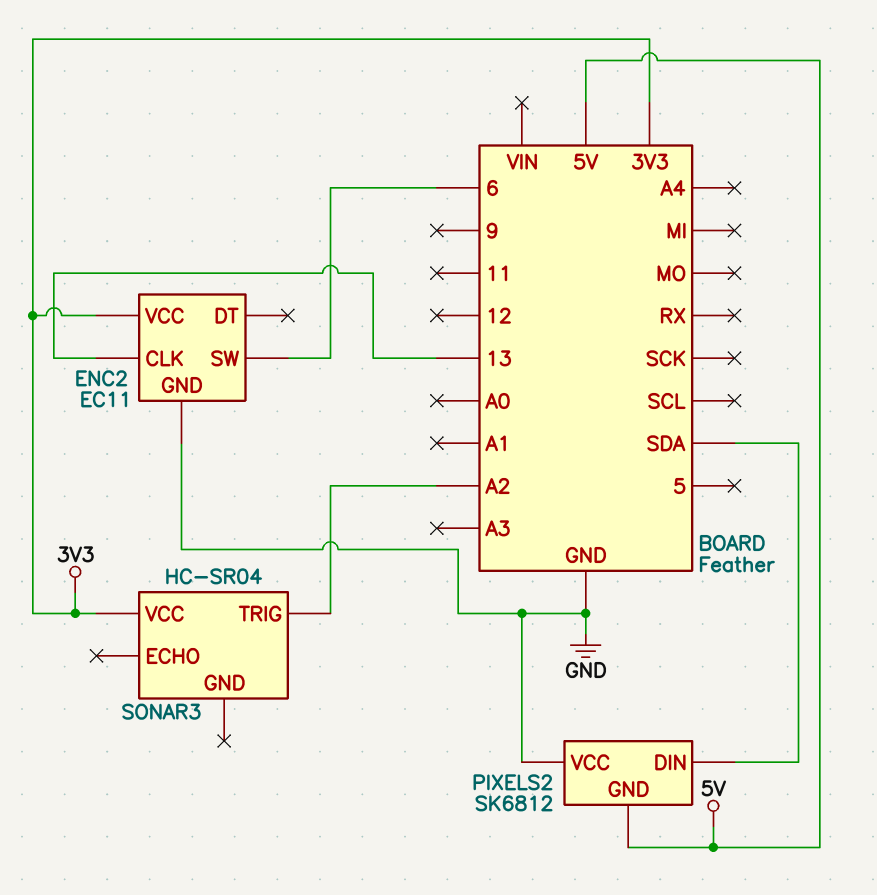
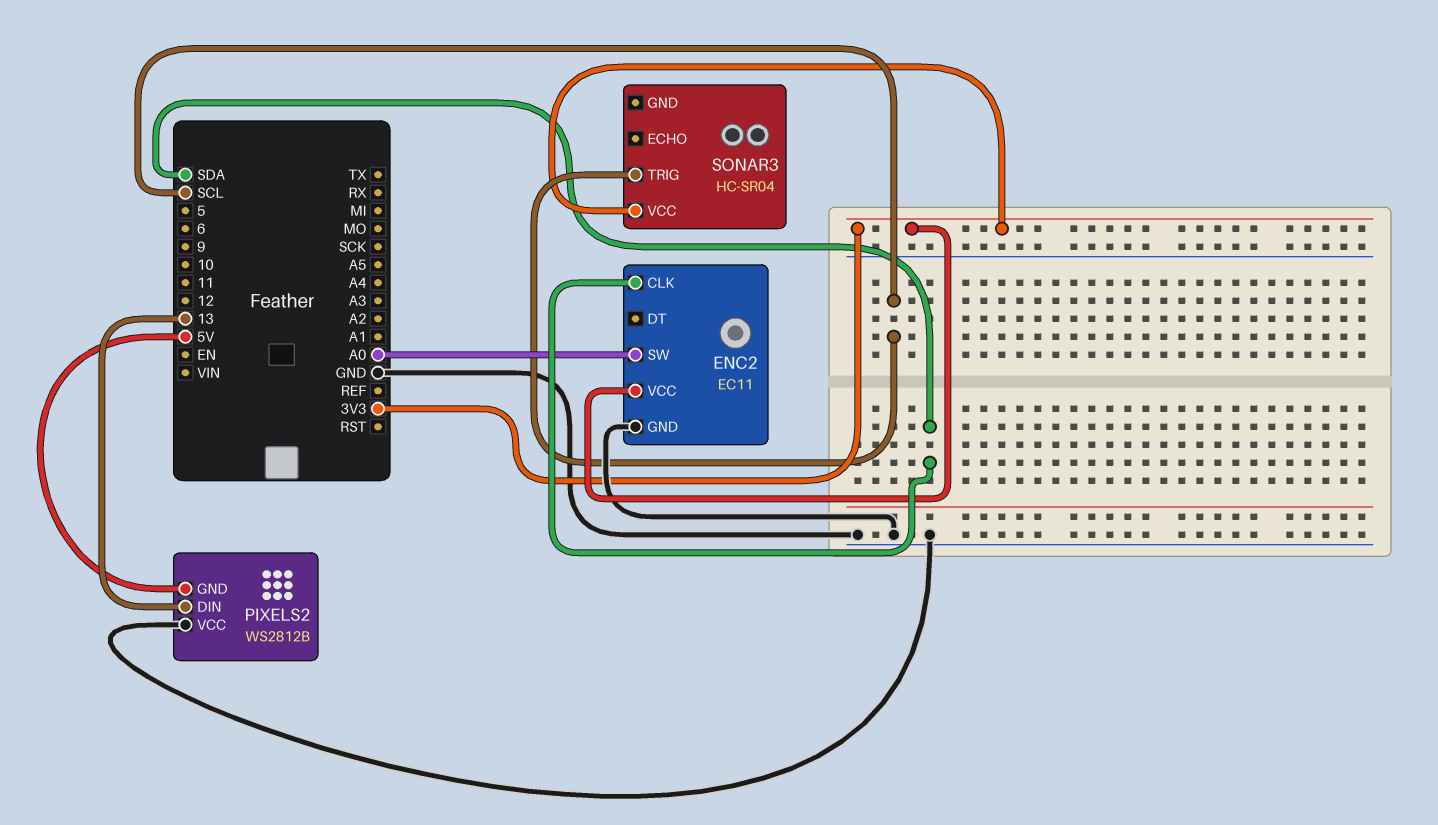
ENC2 pin CLK: 13 -> SDA
ENC2 pin SW: 6 -> A0
PIXELS2: SK6812 -> WS2812B
PIXELS2 pin DIN: SDA -> 13
SONAR3 pin TRIG: A2 -> SCL

